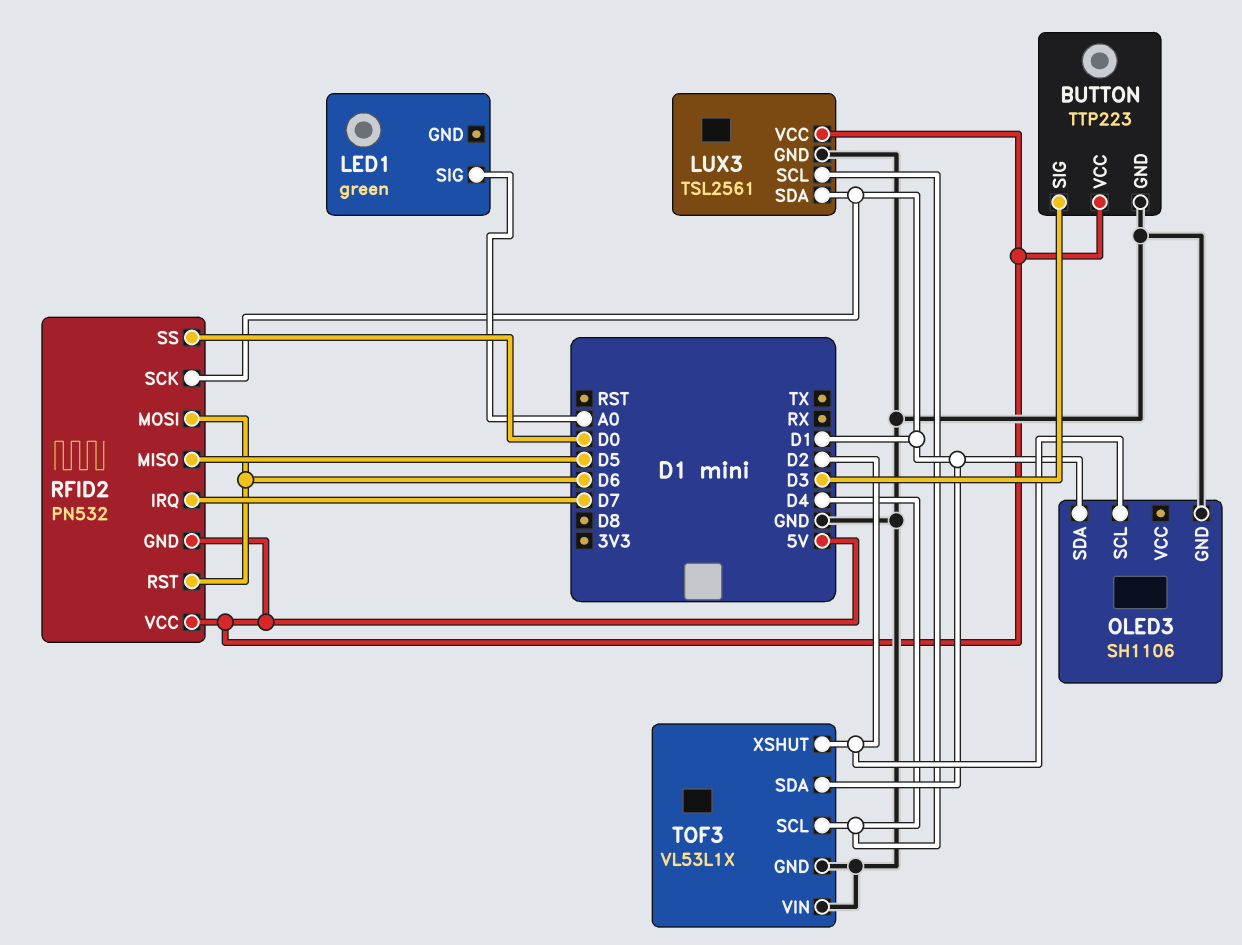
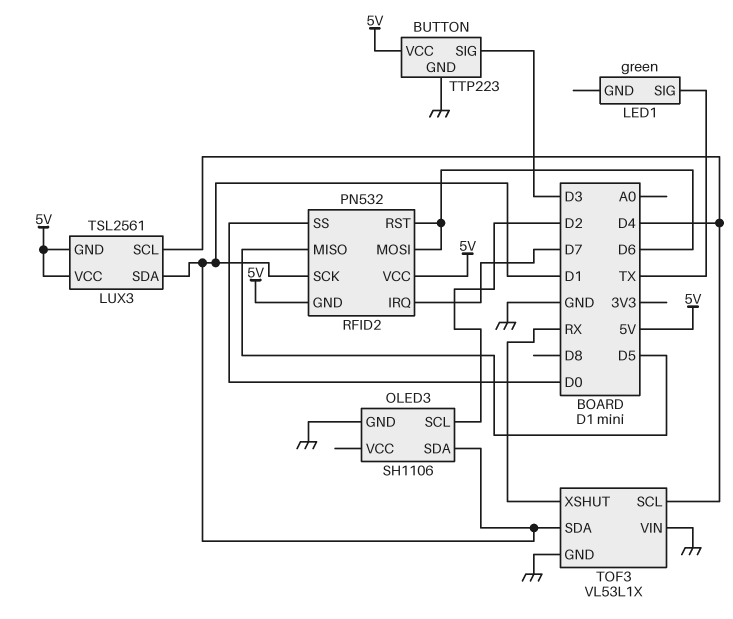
LED1 pin SIG: A0 -> TX
LUX3 pin GND: GND -> 5V
TOF3 pin XSHUT: D2 -> RX

